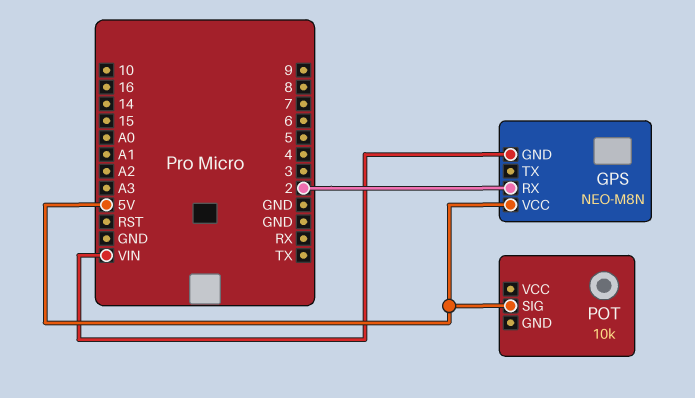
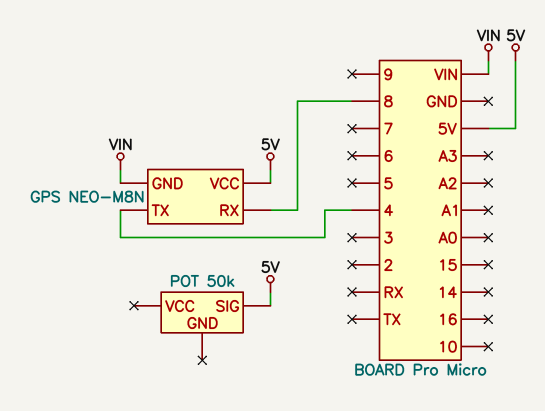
GPS pin RX: 2 -> 8
GPS pin TX: none -> 4
POT: 10k -> 50k

